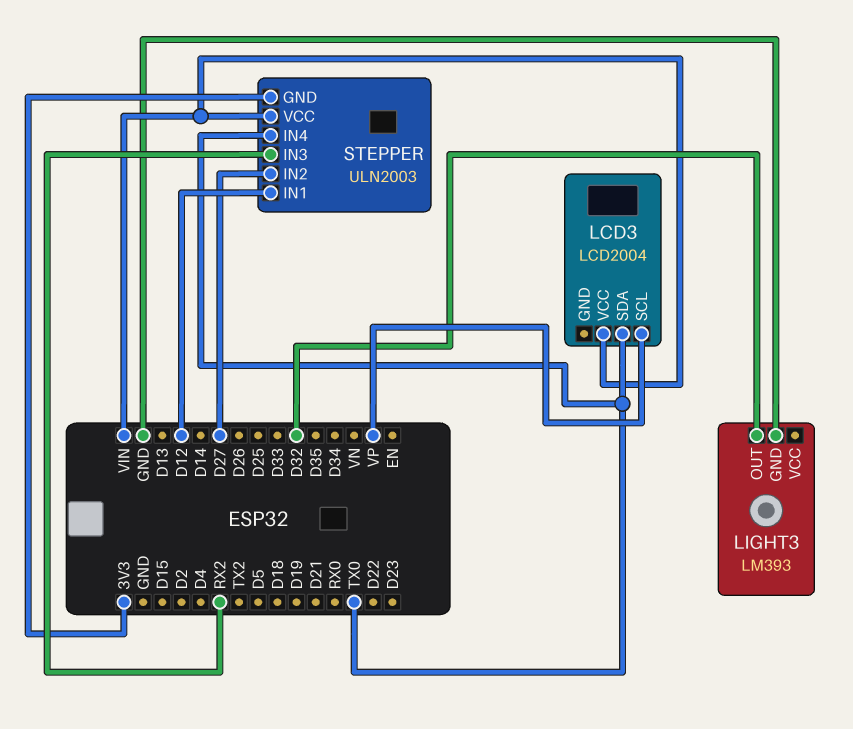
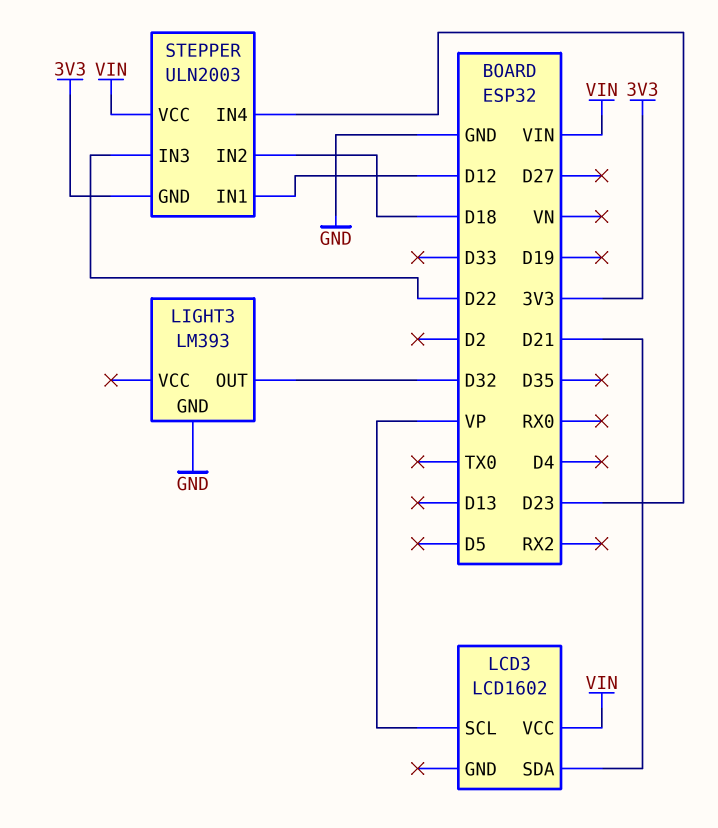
LCD3: LCD2004 -> LCD1602
LCD3 pin SDA: TX0 -> D21
STEPPER pin IN2: D27 -> D18
STEPPER pin IN3: RX2 -> D22
STEPPER pin IN4: TX0 -> D23

